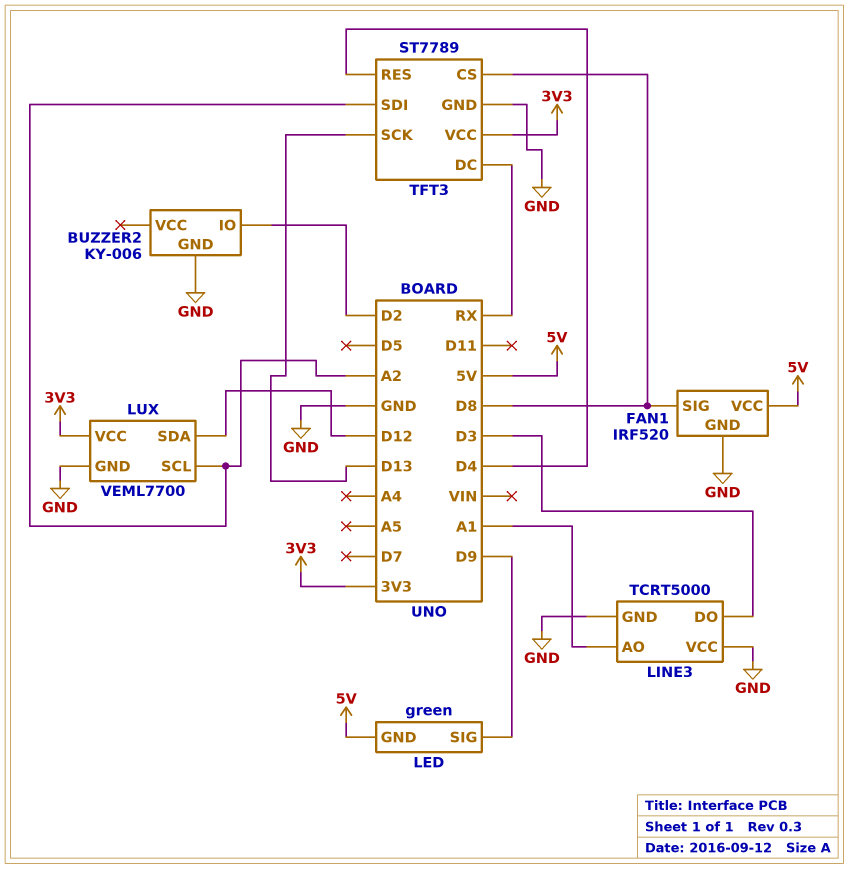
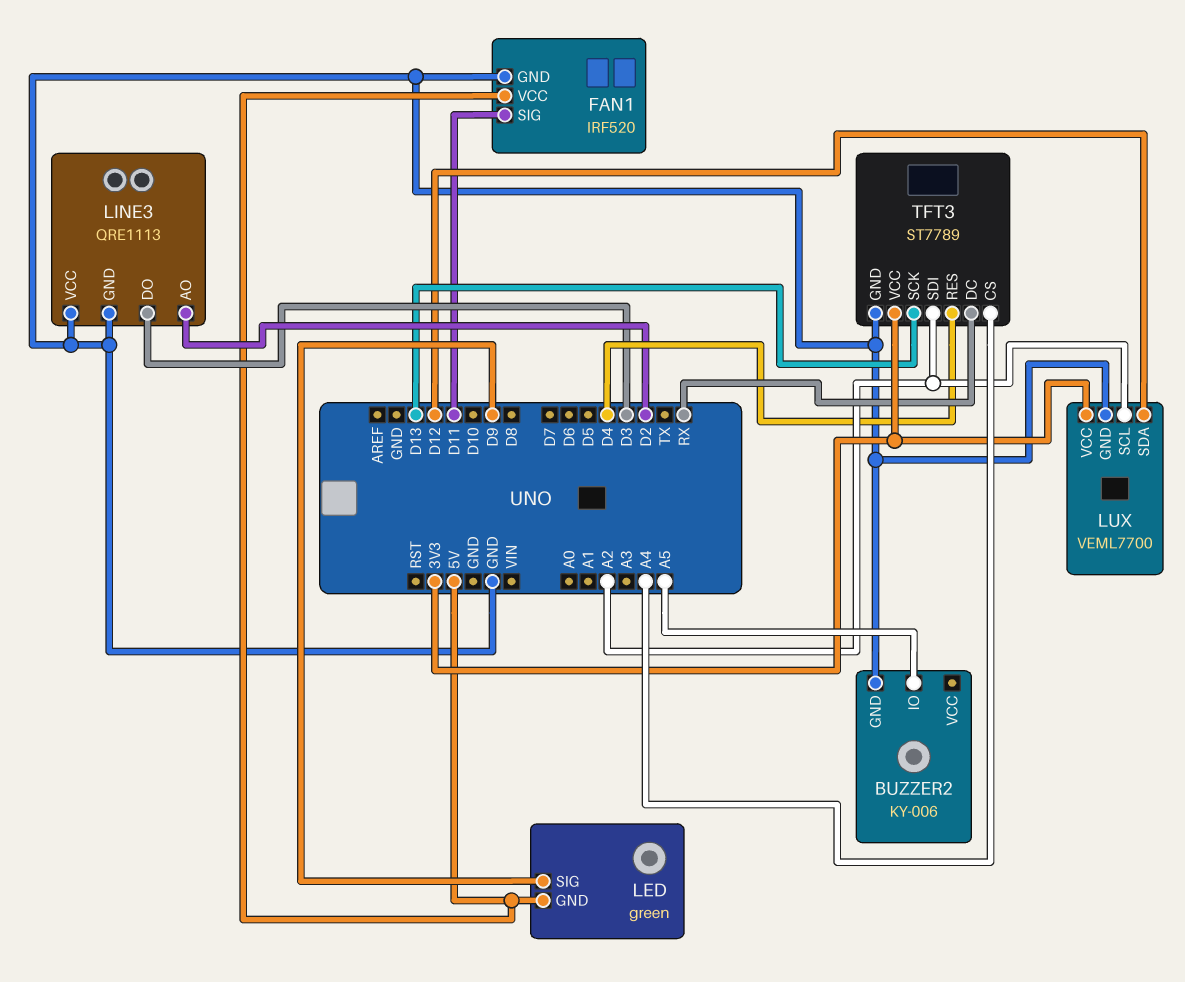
BUZZER2 pin IO: D2 -> A5
FAN1 pin SIG: D8 -> D11
LINE3: TCRT5000 -> QRE1113
LINE3 pin AO: A1 -> D2
TFT3 pin CS: D8 -> A4

